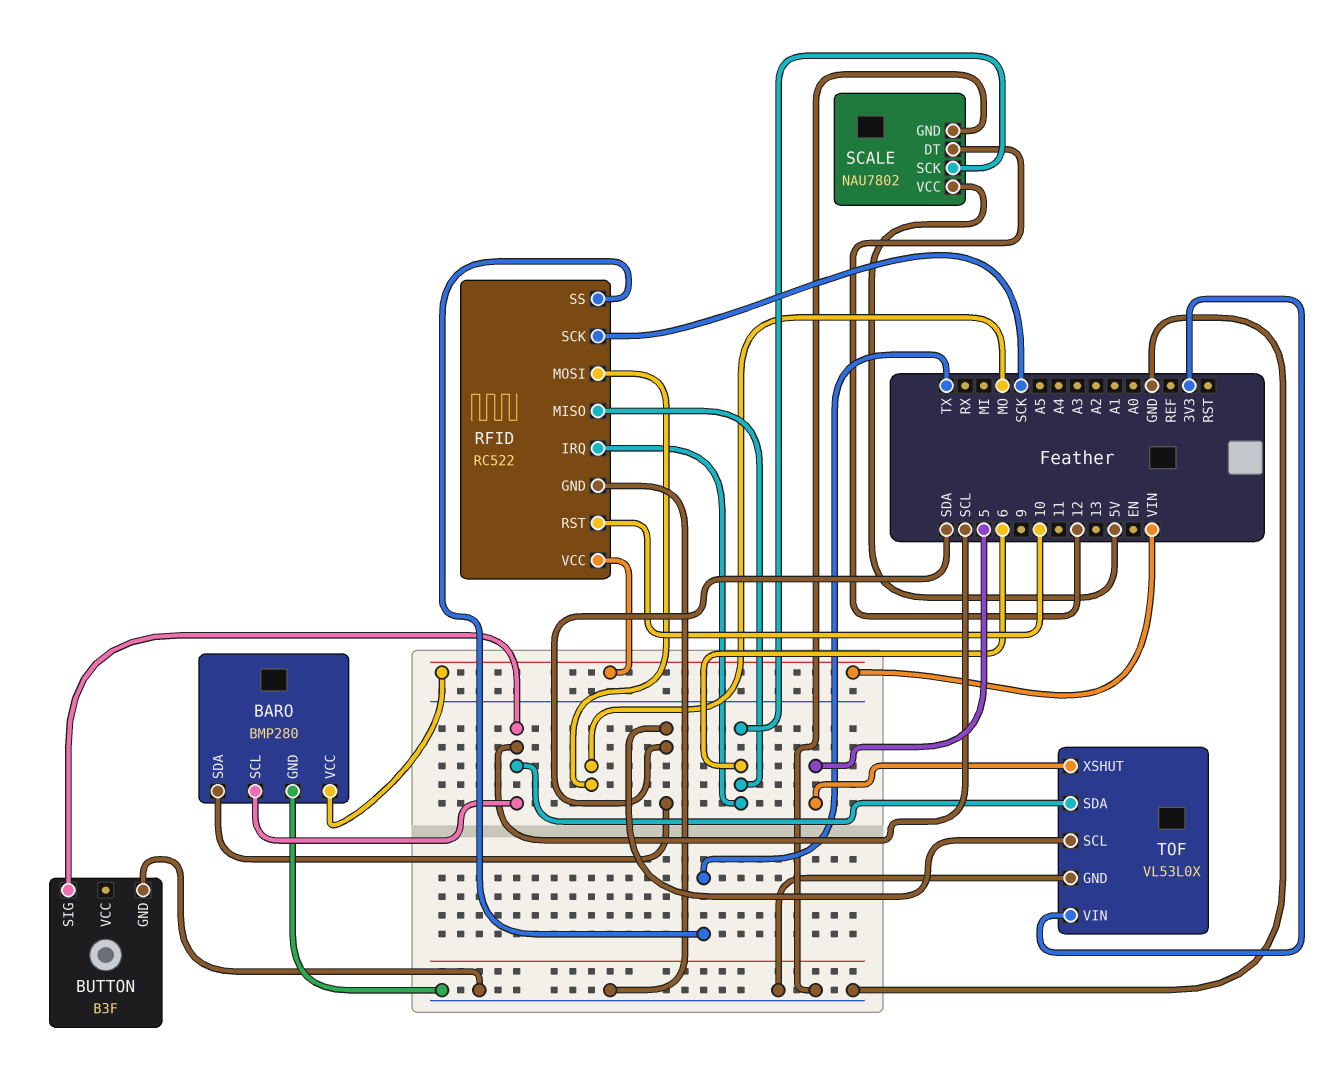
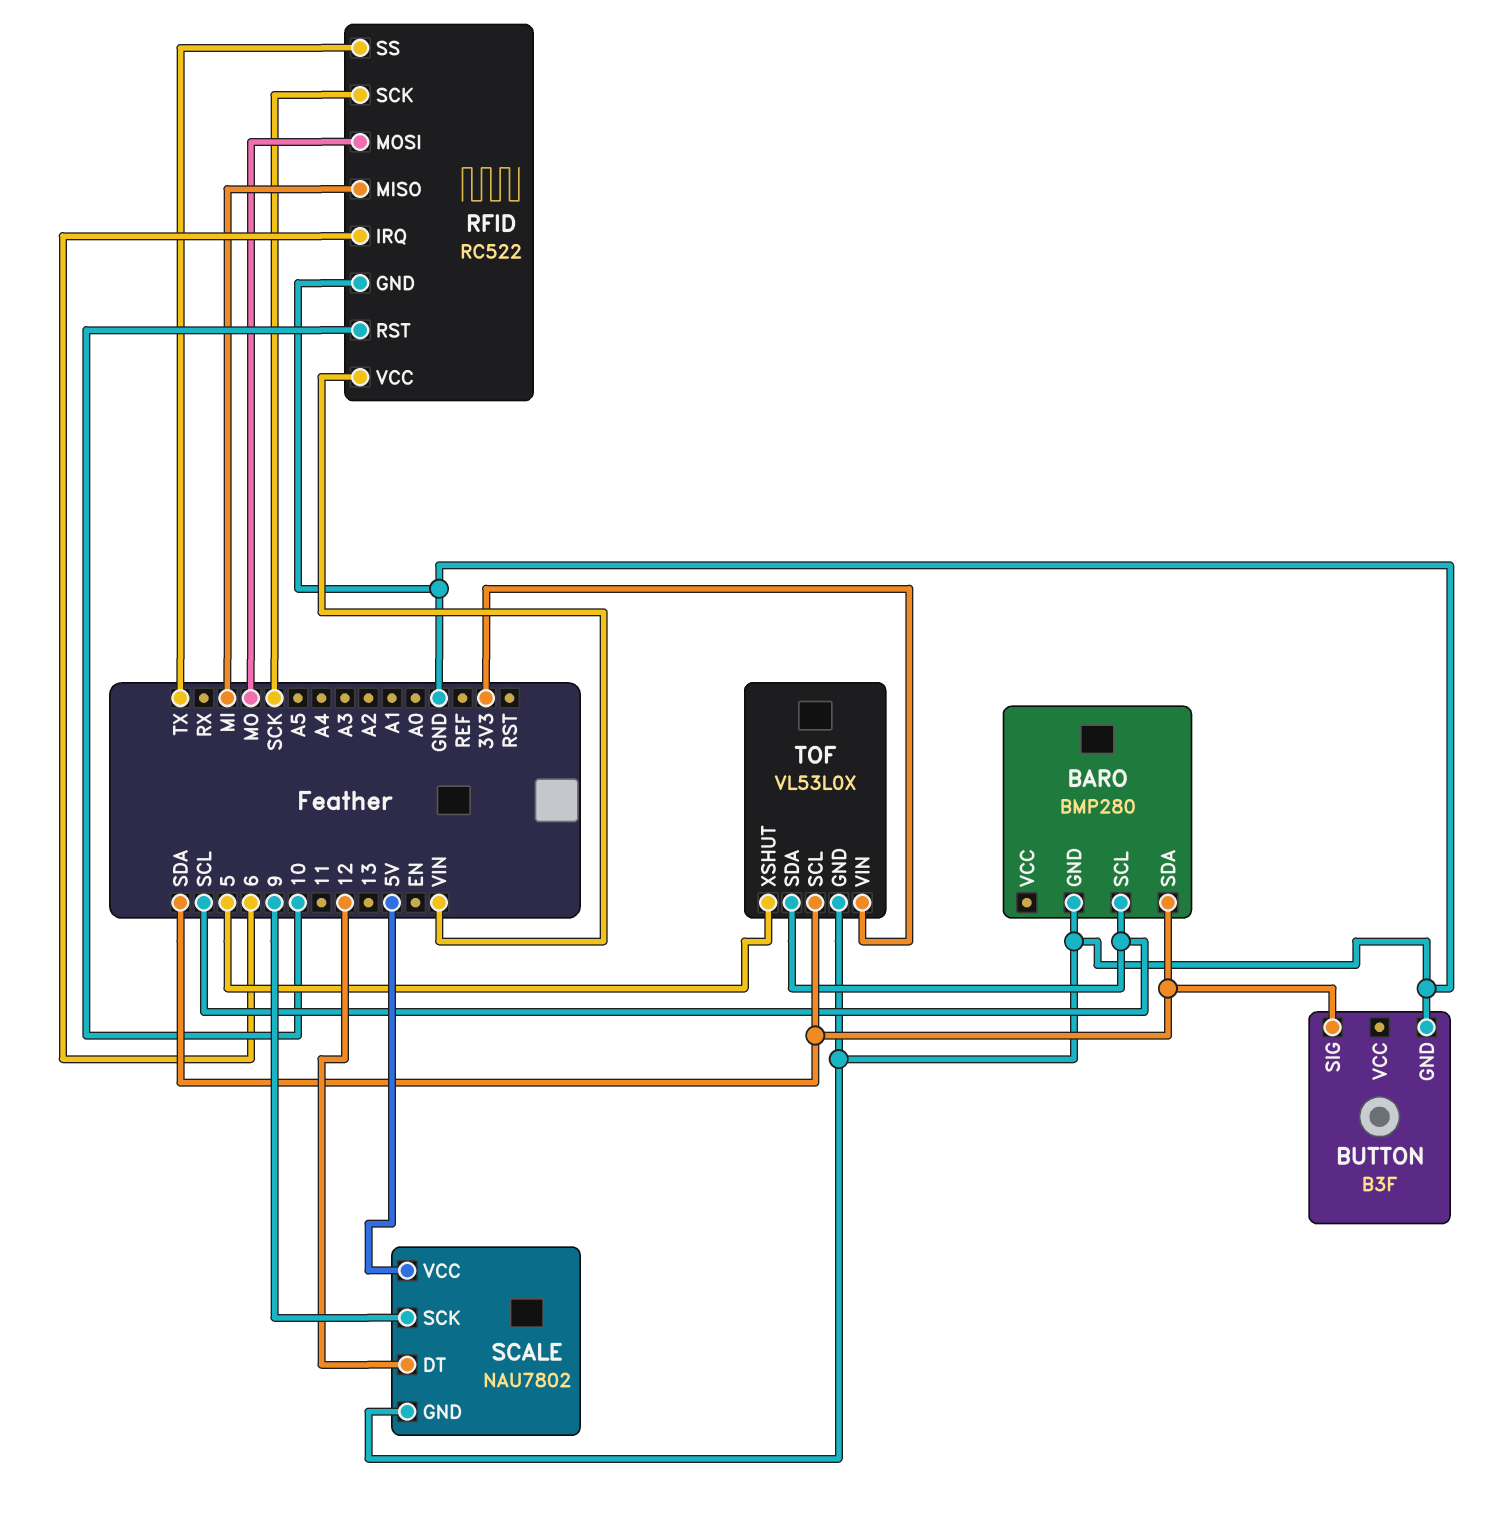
BARO pin VCC: VIN -> none
BUTTON pin SIG: SCL -> SDA
RFID pin MISO: 6 -> MI
SCALE pin SCK: 6 -> 9

